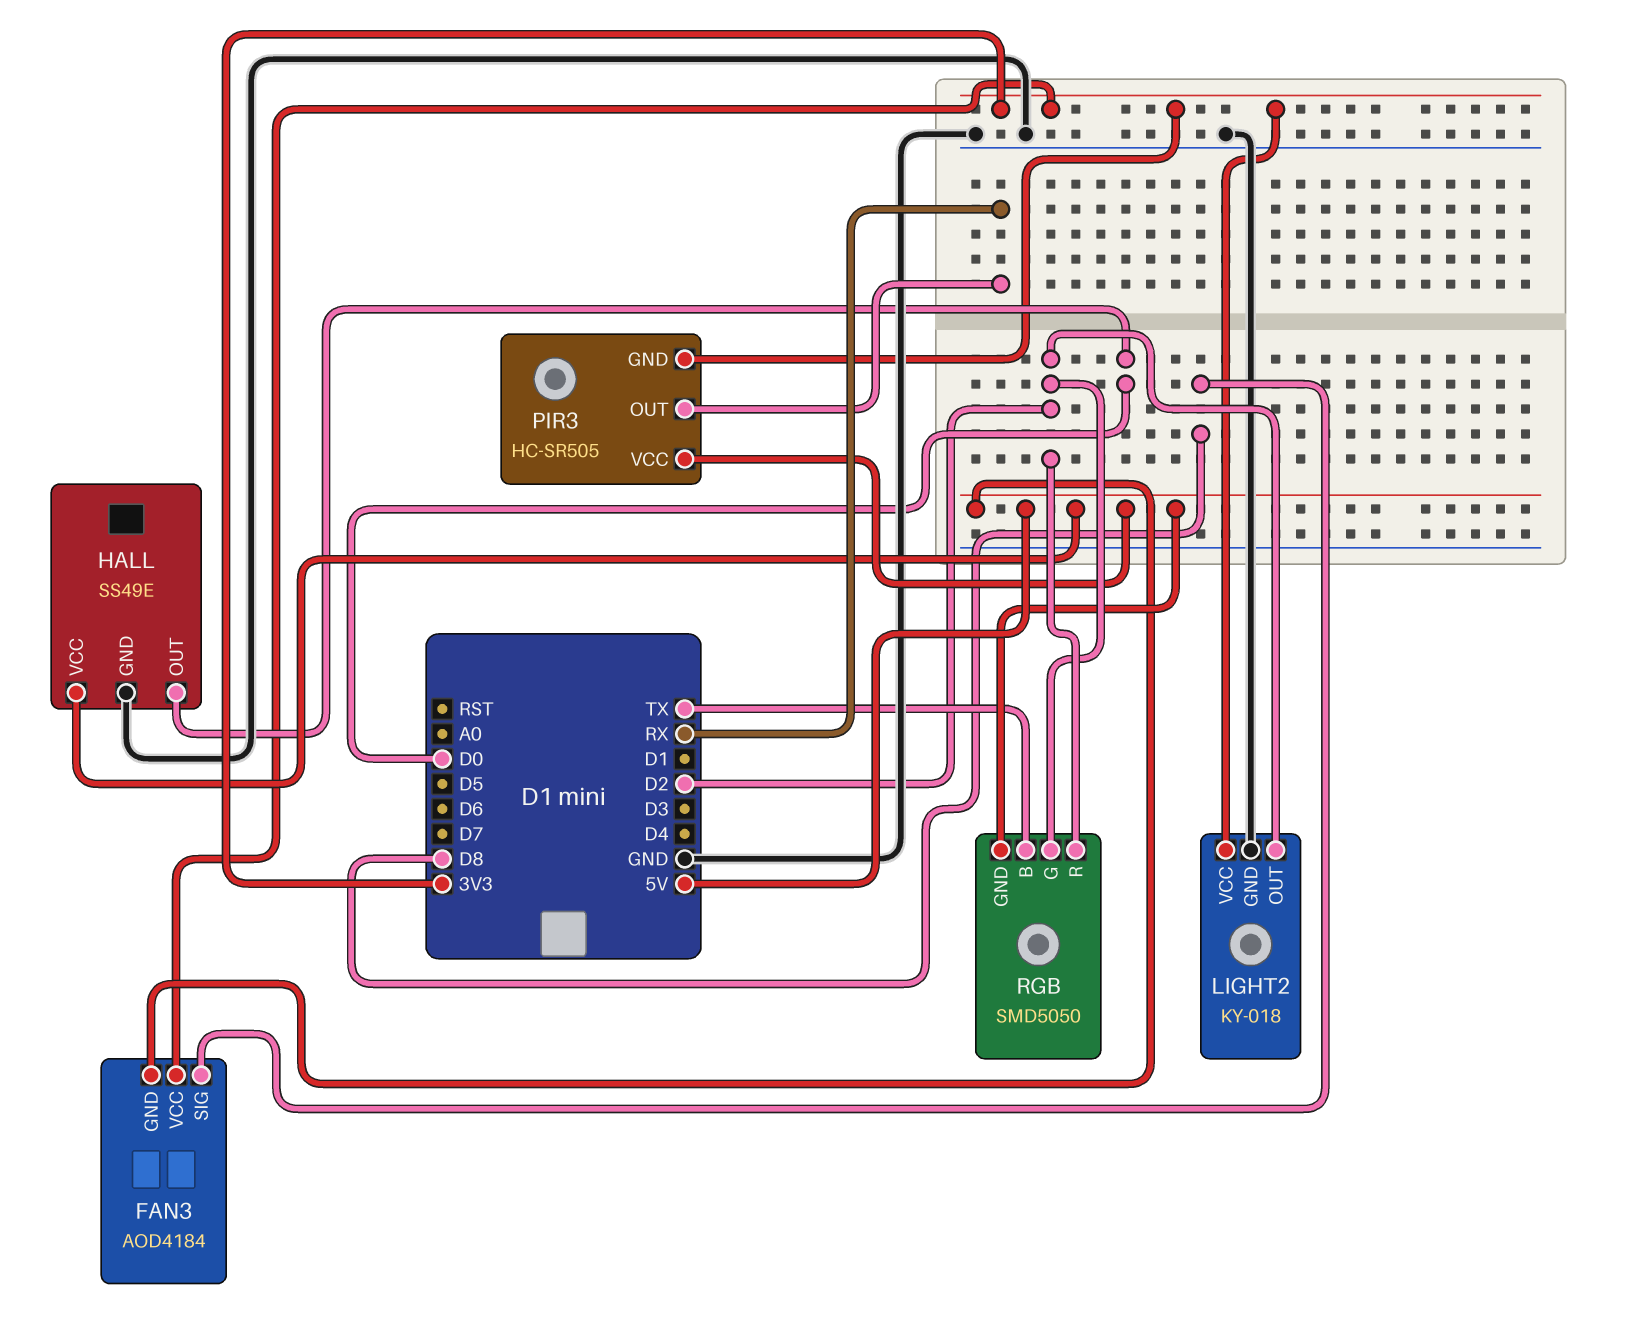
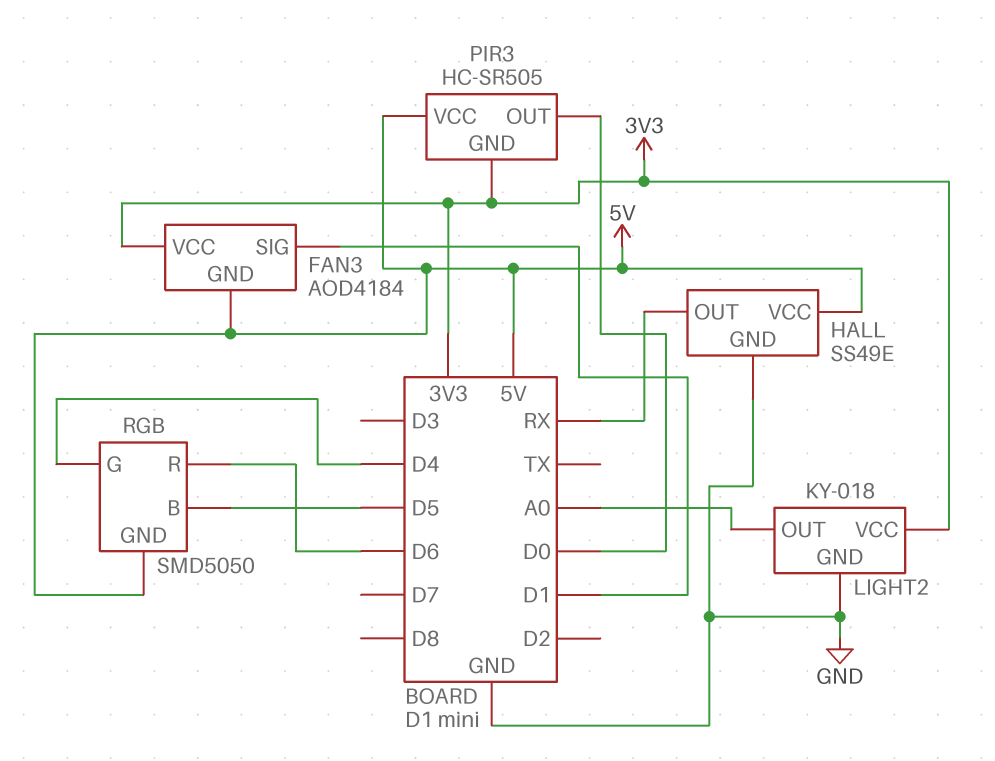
FAN3 pin SIG: D8 -> D1
HALL pin OUT: D0 -> RX
LIGHT2 pin OUT: D2 -> A0
PIR3 pin OUT: RX -> D0
RGB pin B: TX -> D5
RGB pin G: D2 -> D4
RGB pin R: D2 -> D6

